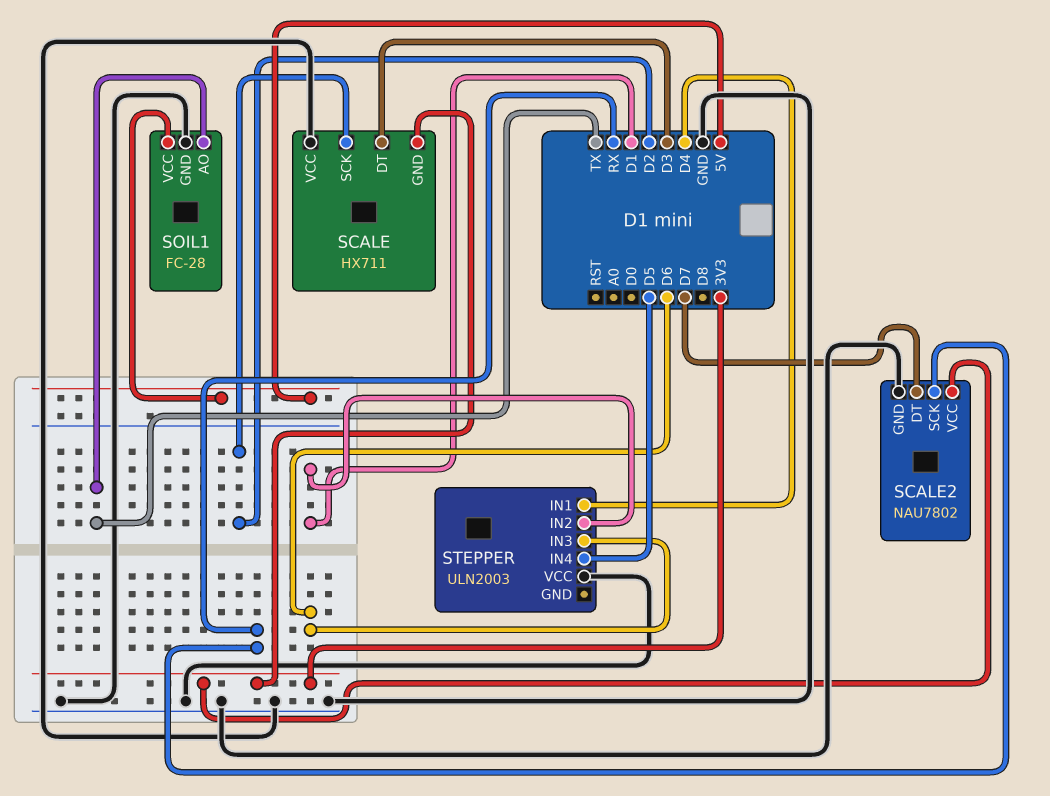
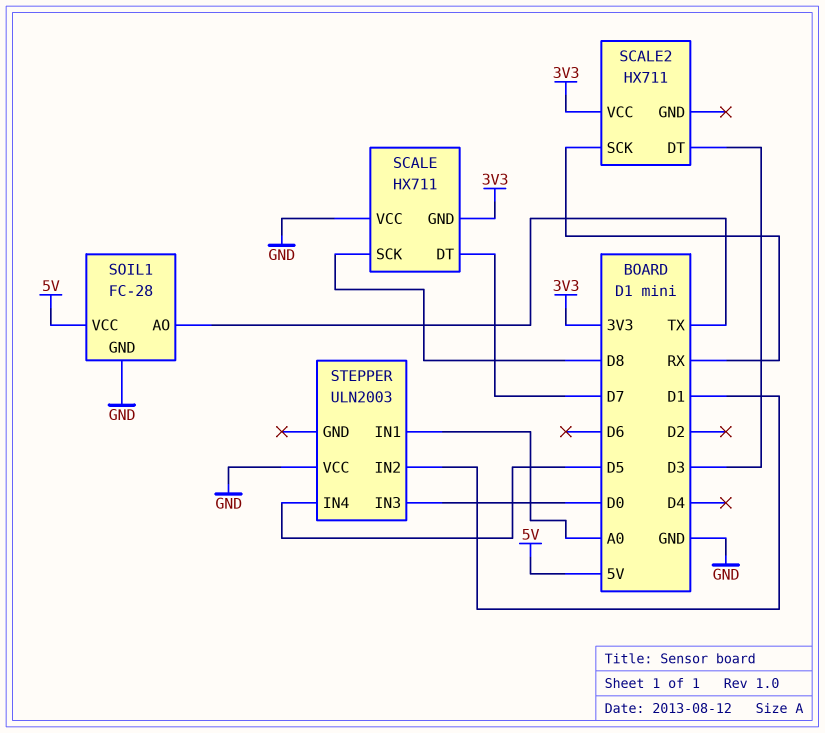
SCALE pin DT: D3 -> D7
SCALE pin SCK: D2 -> D8
SCALE2: NAU7802 -> HX711
SCALE2 pin DT: D7 -> D3
SCALE2 pin GND: GND -> none
STEPPER pin IN1: D4 -> A0
STEPPER pin IN3: D6 -> D0

